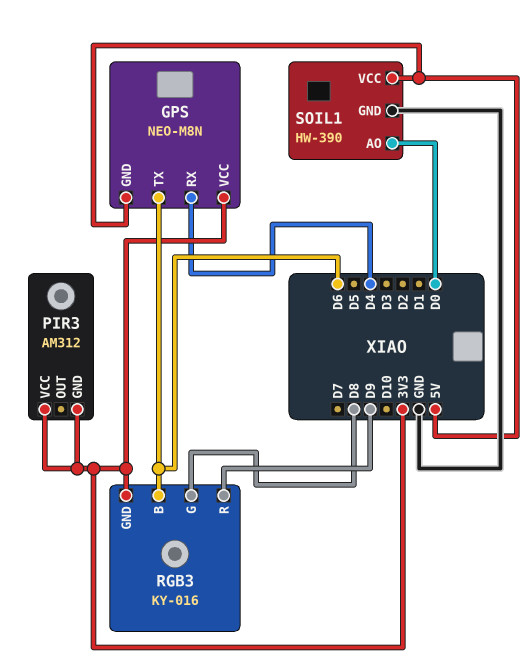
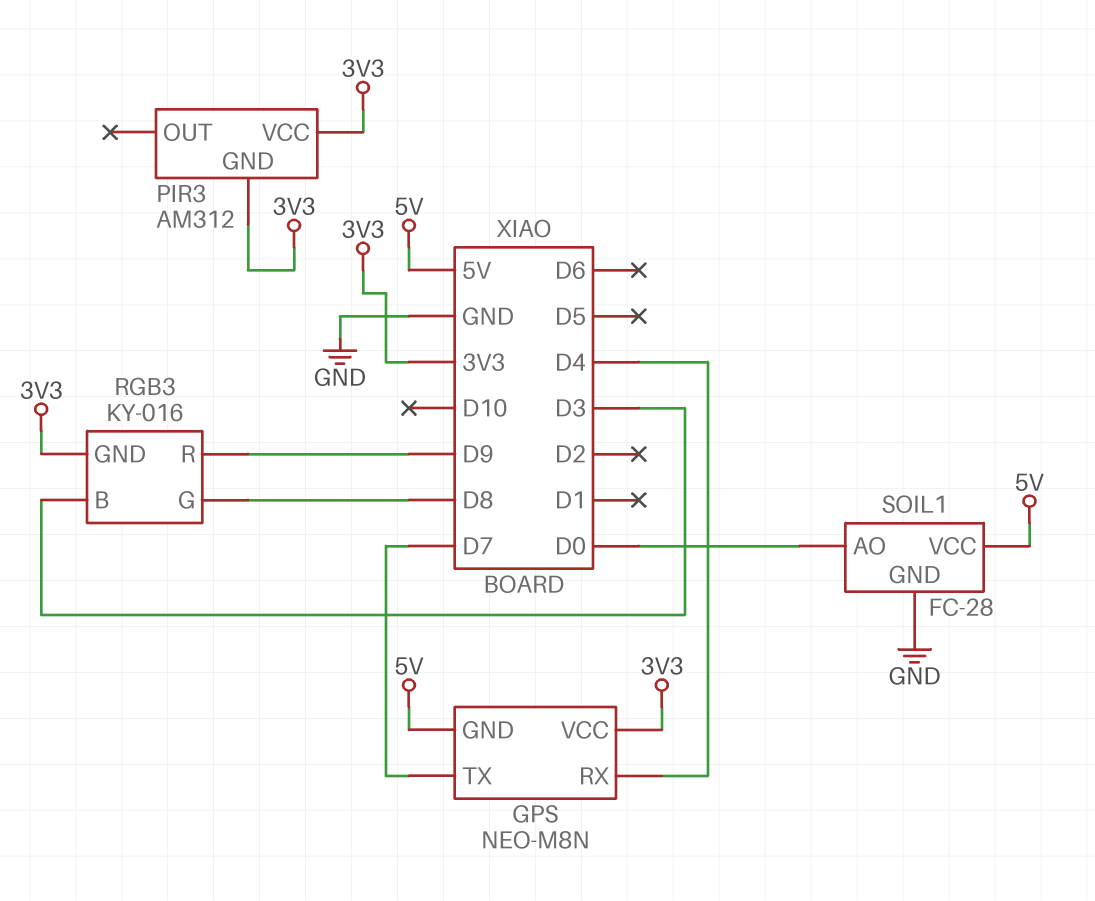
GPS pin TX: D6 -> D7
RGB3 pin B: D6 -> D3
SOIL1: HW-390 -> FC-28

